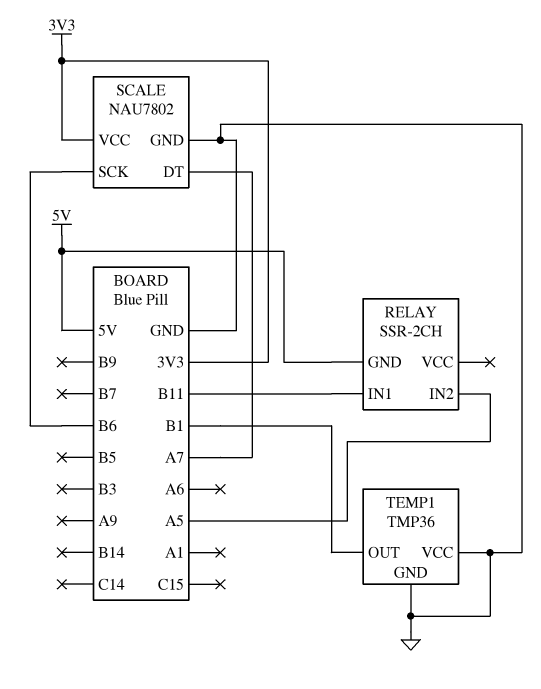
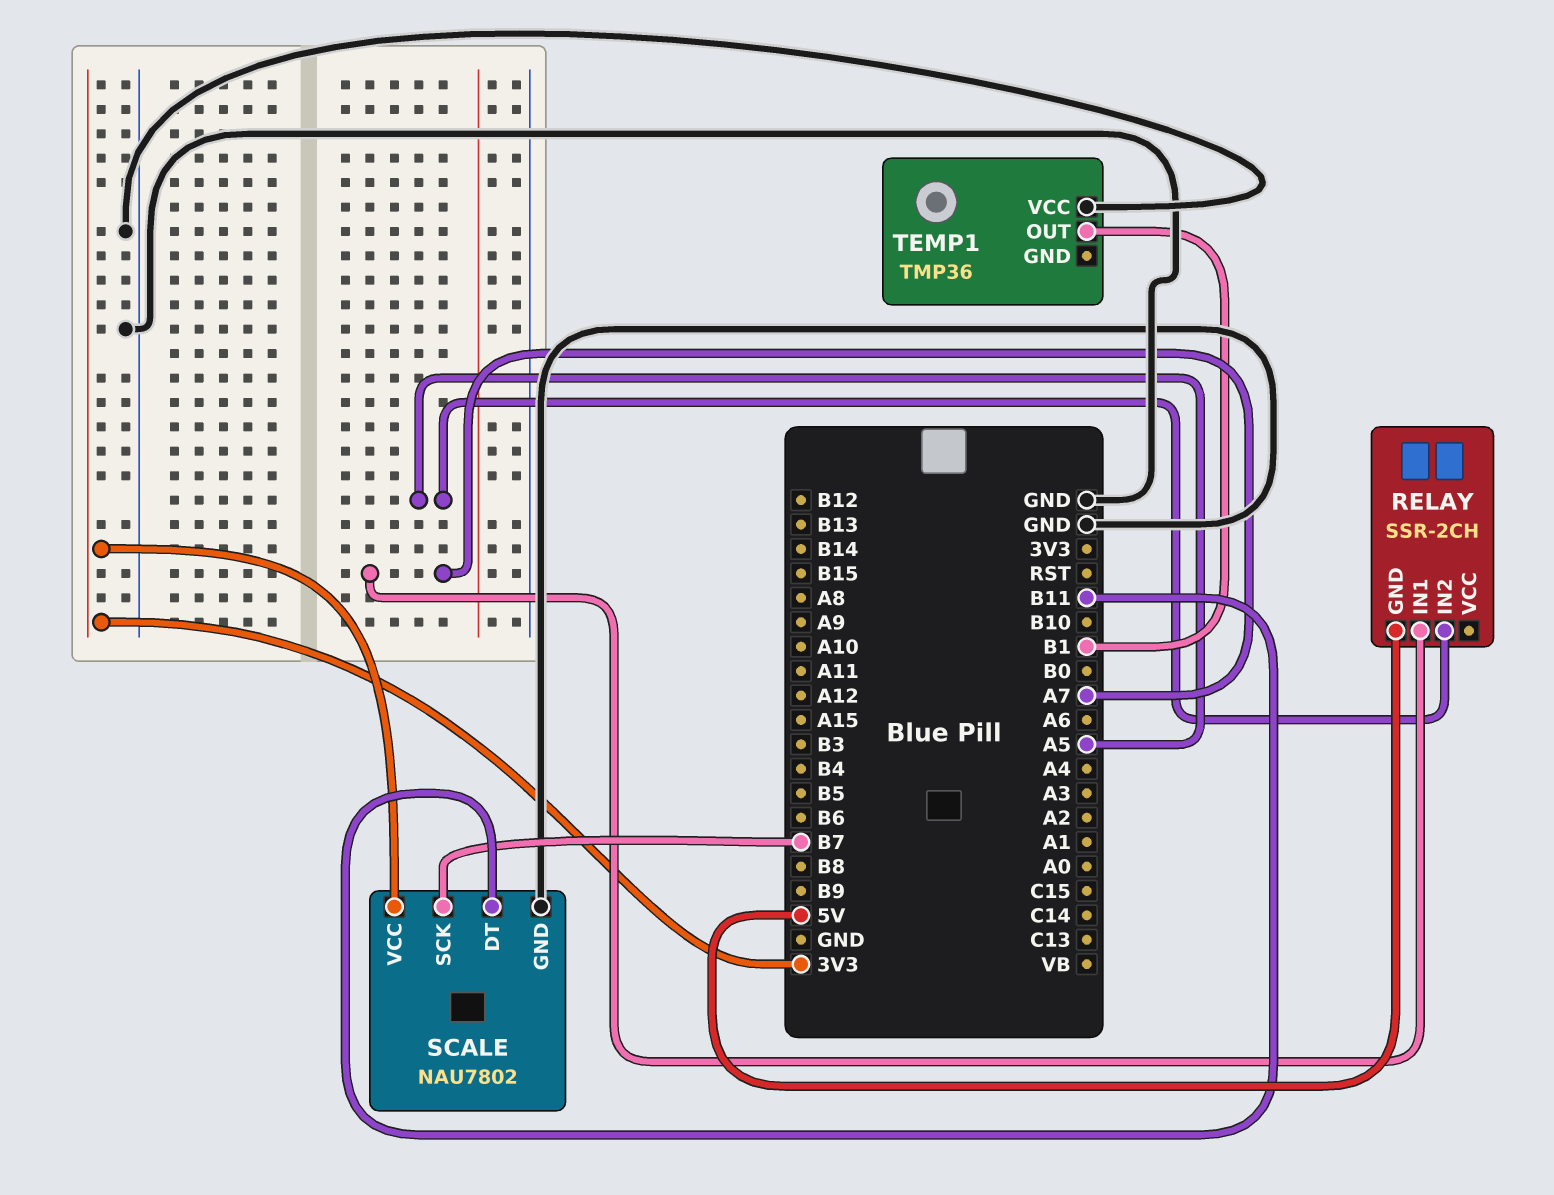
RELAY pin IN1: B11 -> A7
SCALE pin DT: A7 -> B11
SCALE pin SCK: B6 -> B7
TEMP1 pin GND: GND -> none

